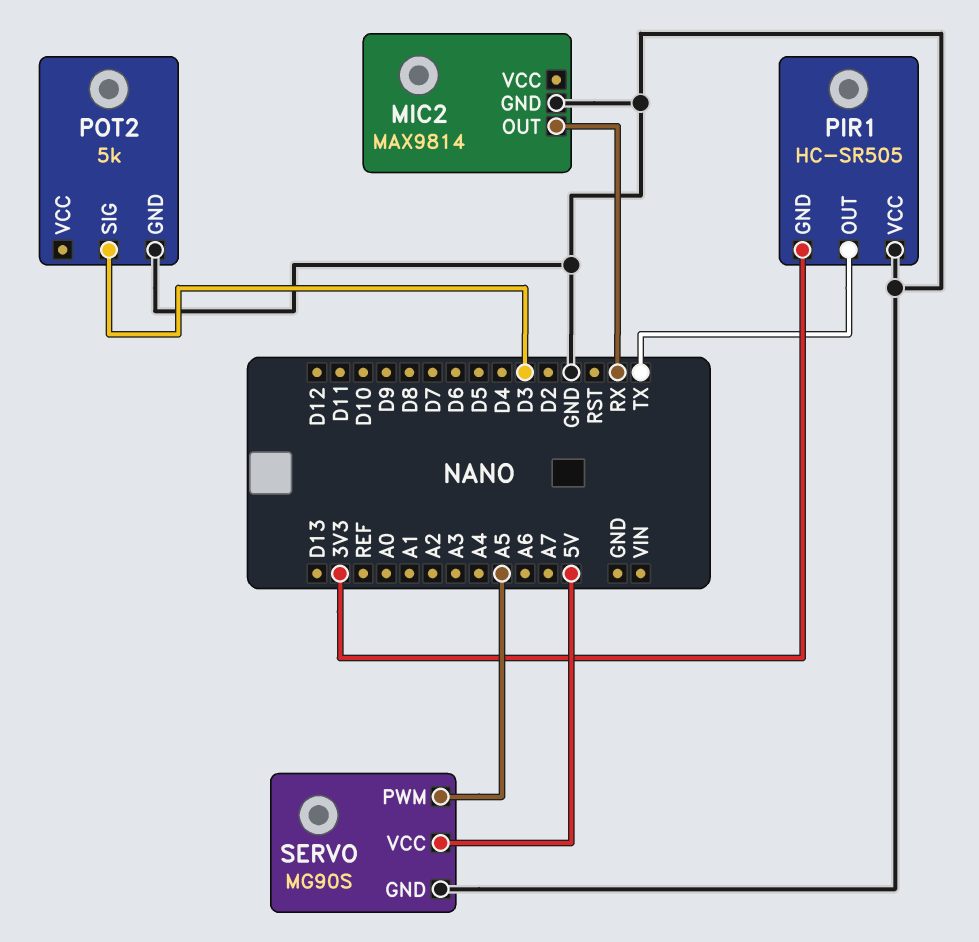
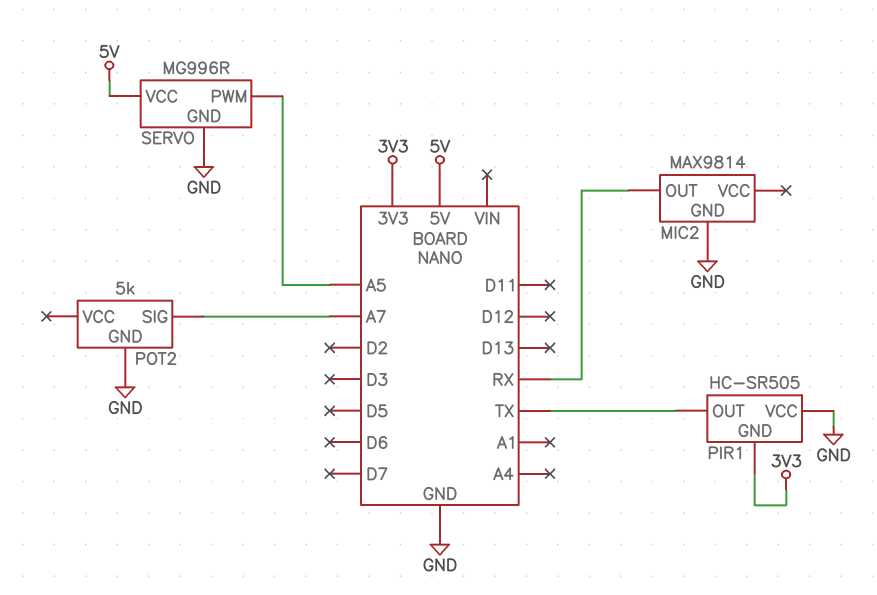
POT2 pin SIG: D3 -> A7
SERVO: MG90S -> MG996R

